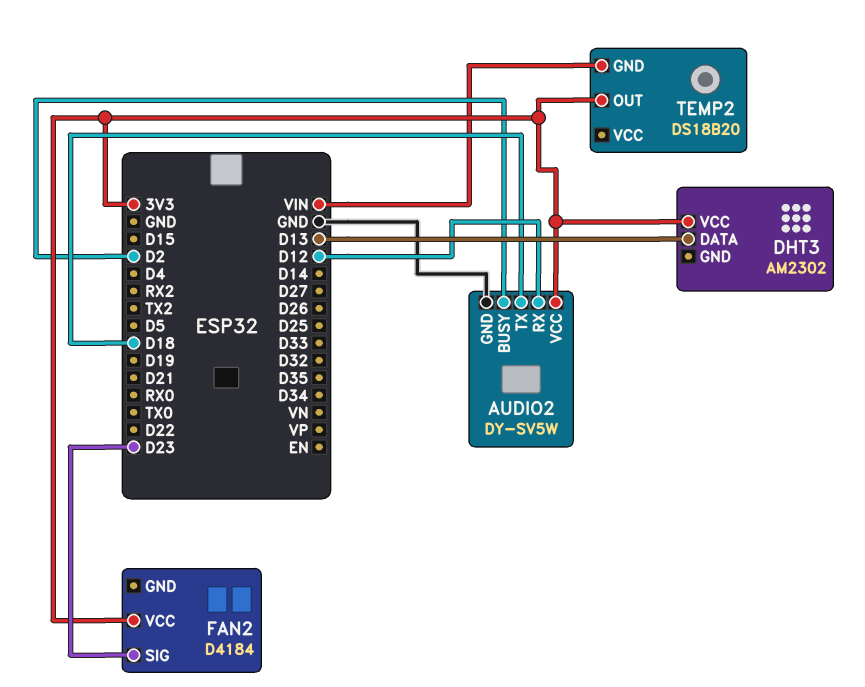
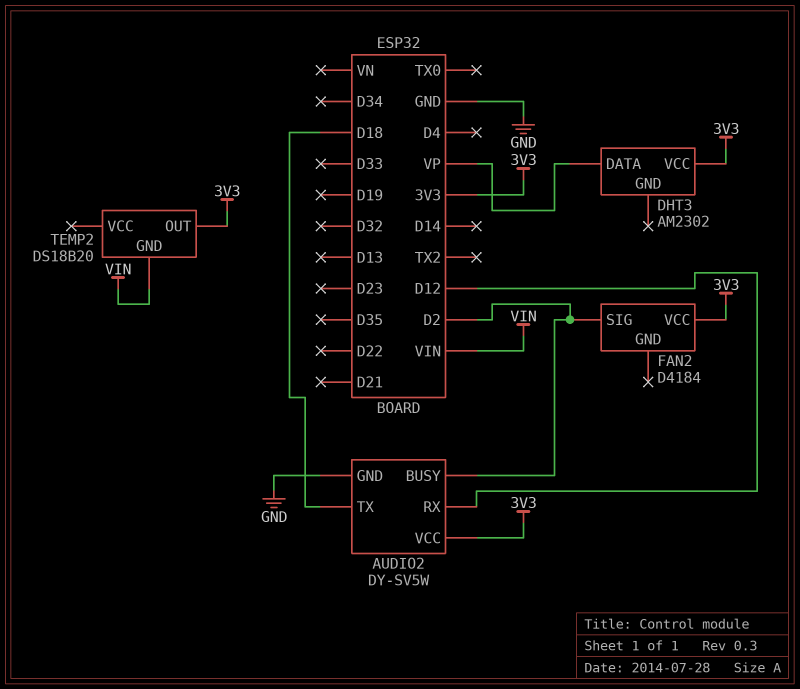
DHT3 pin DATA: D13 -> VP
FAN2 pin SIG: D23 -> D2

